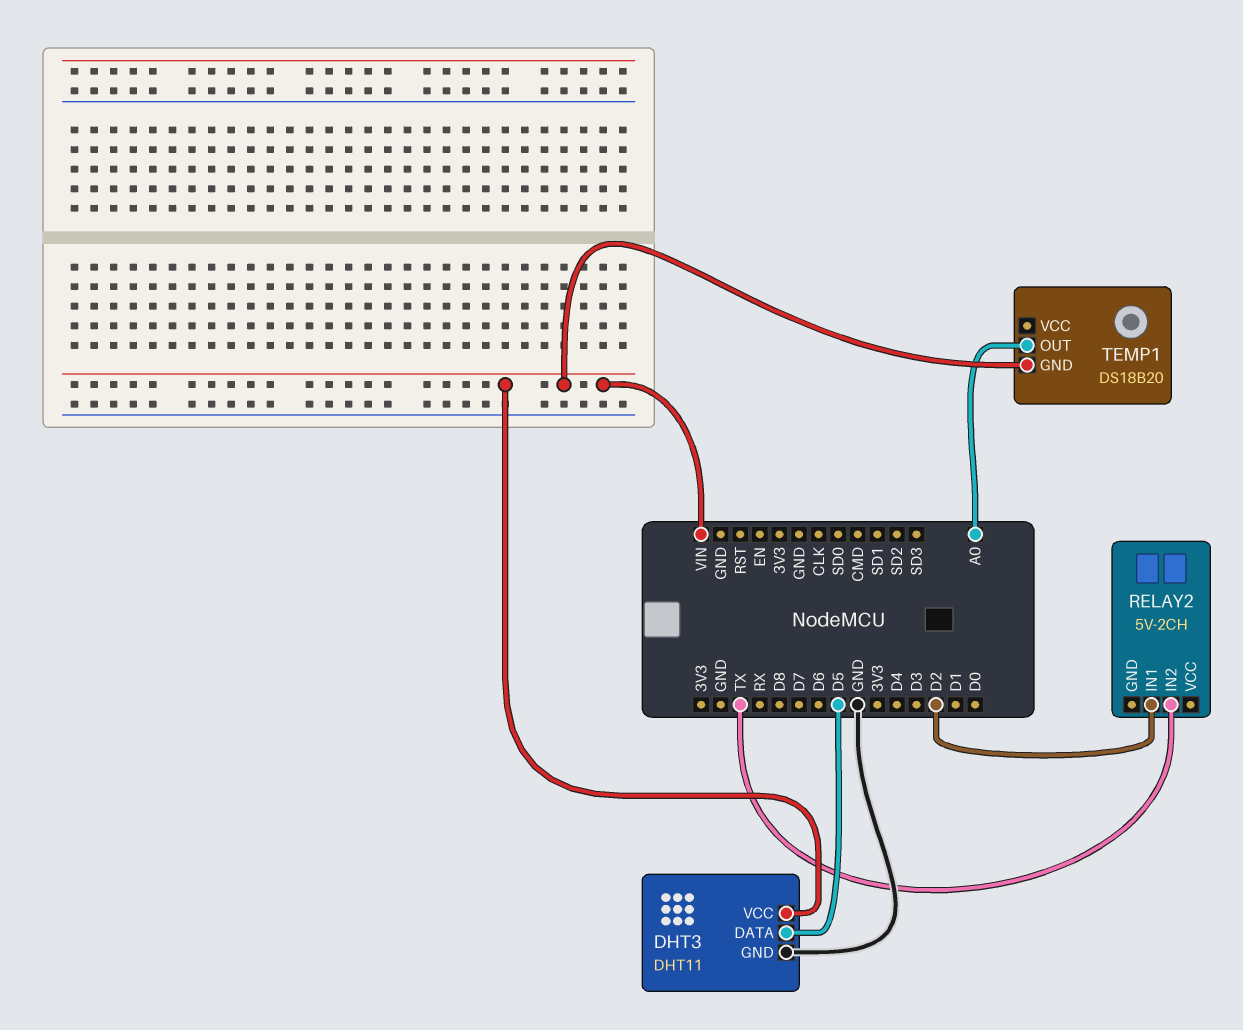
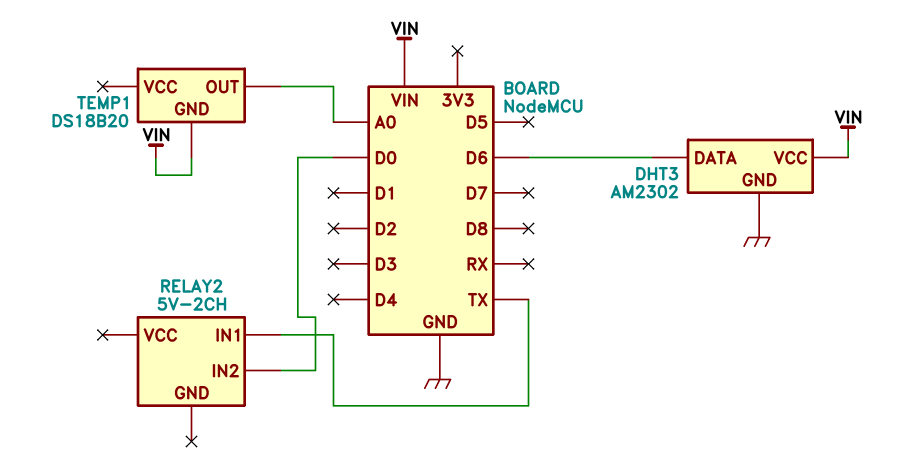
DHT3: DHT11 -> AM2302
DHT3 pin DATA: D5 -> D6
RELAY2 pin IN1: D2 -> TX
RELAY2 pin IN2: TX -> D0

